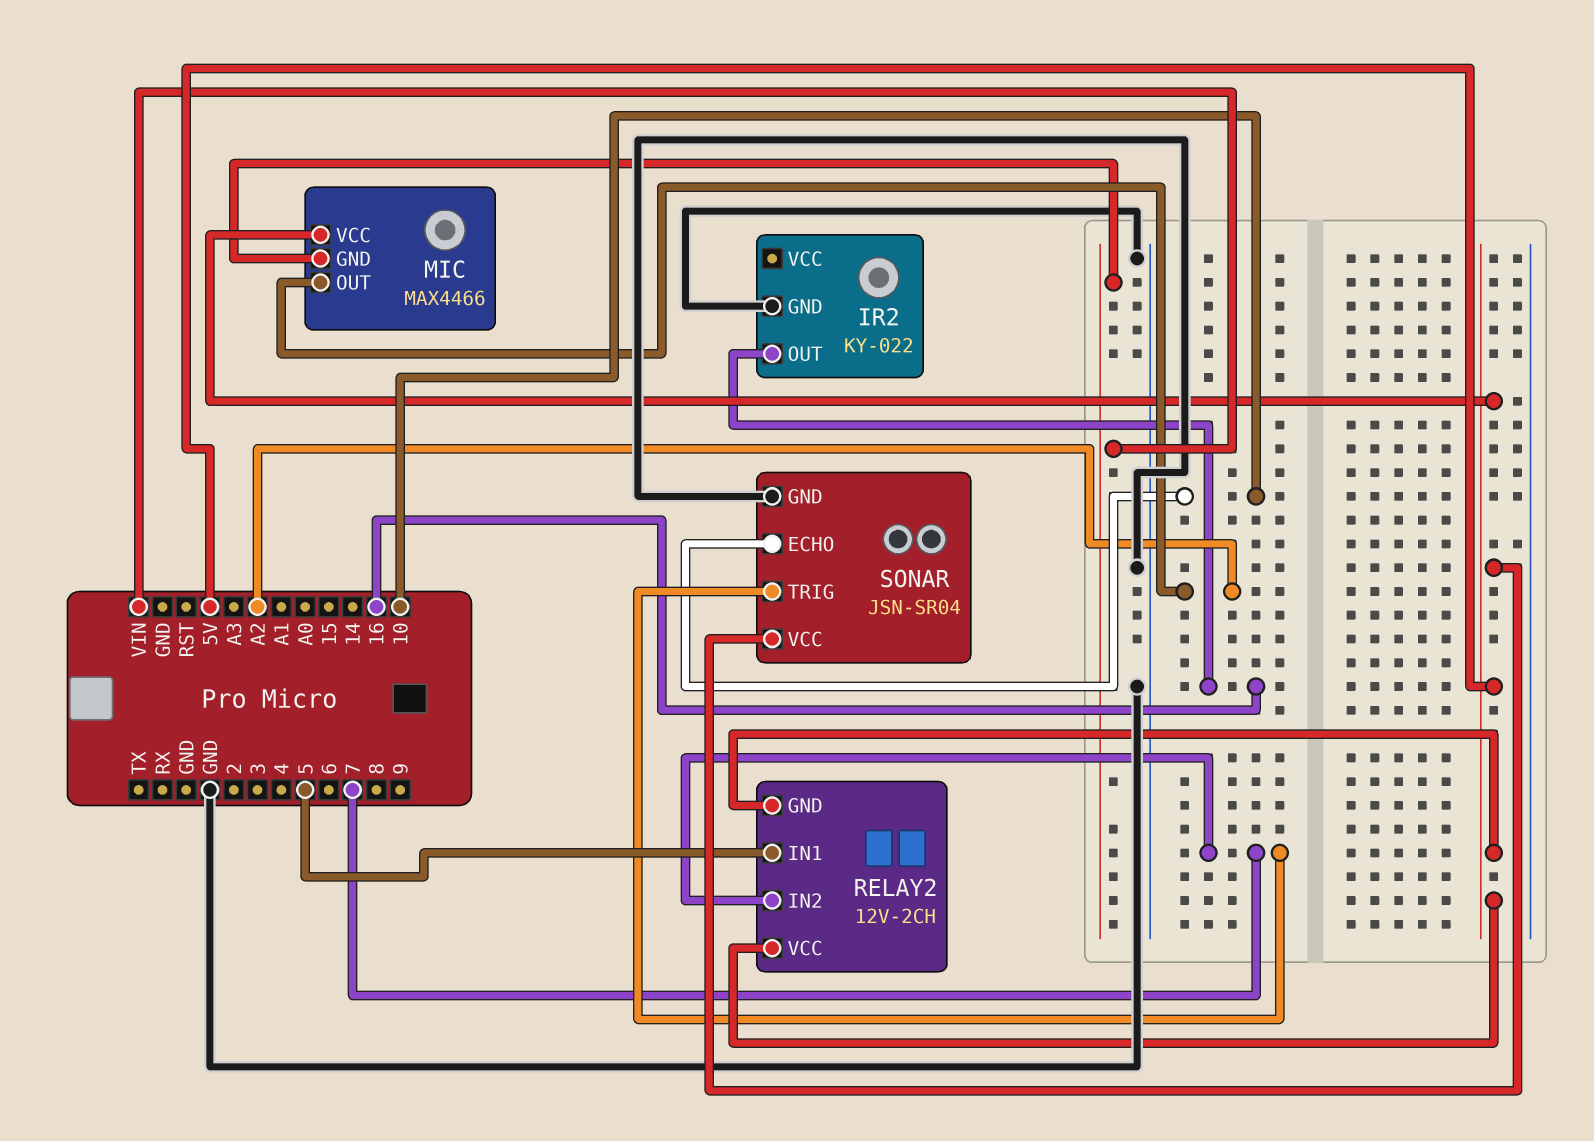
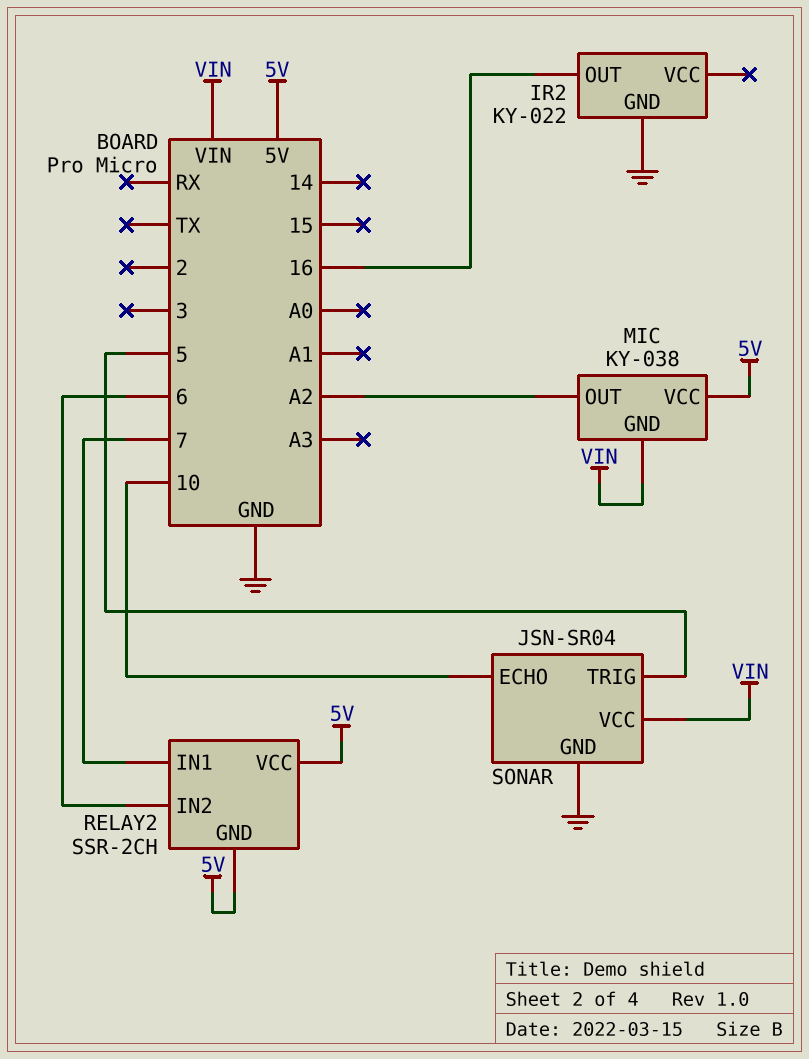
MIC: MAX4466 -> KY-038
RELAY2: 12V-2CH -> SSR-2CH
RELAY2 pin IN1: 5 -> 7
RELAY2 pin IN2: 7 -> 6
SONAR pin TRIG: 7 -> 5
SONAR pin VCC: 5V -> VIN

